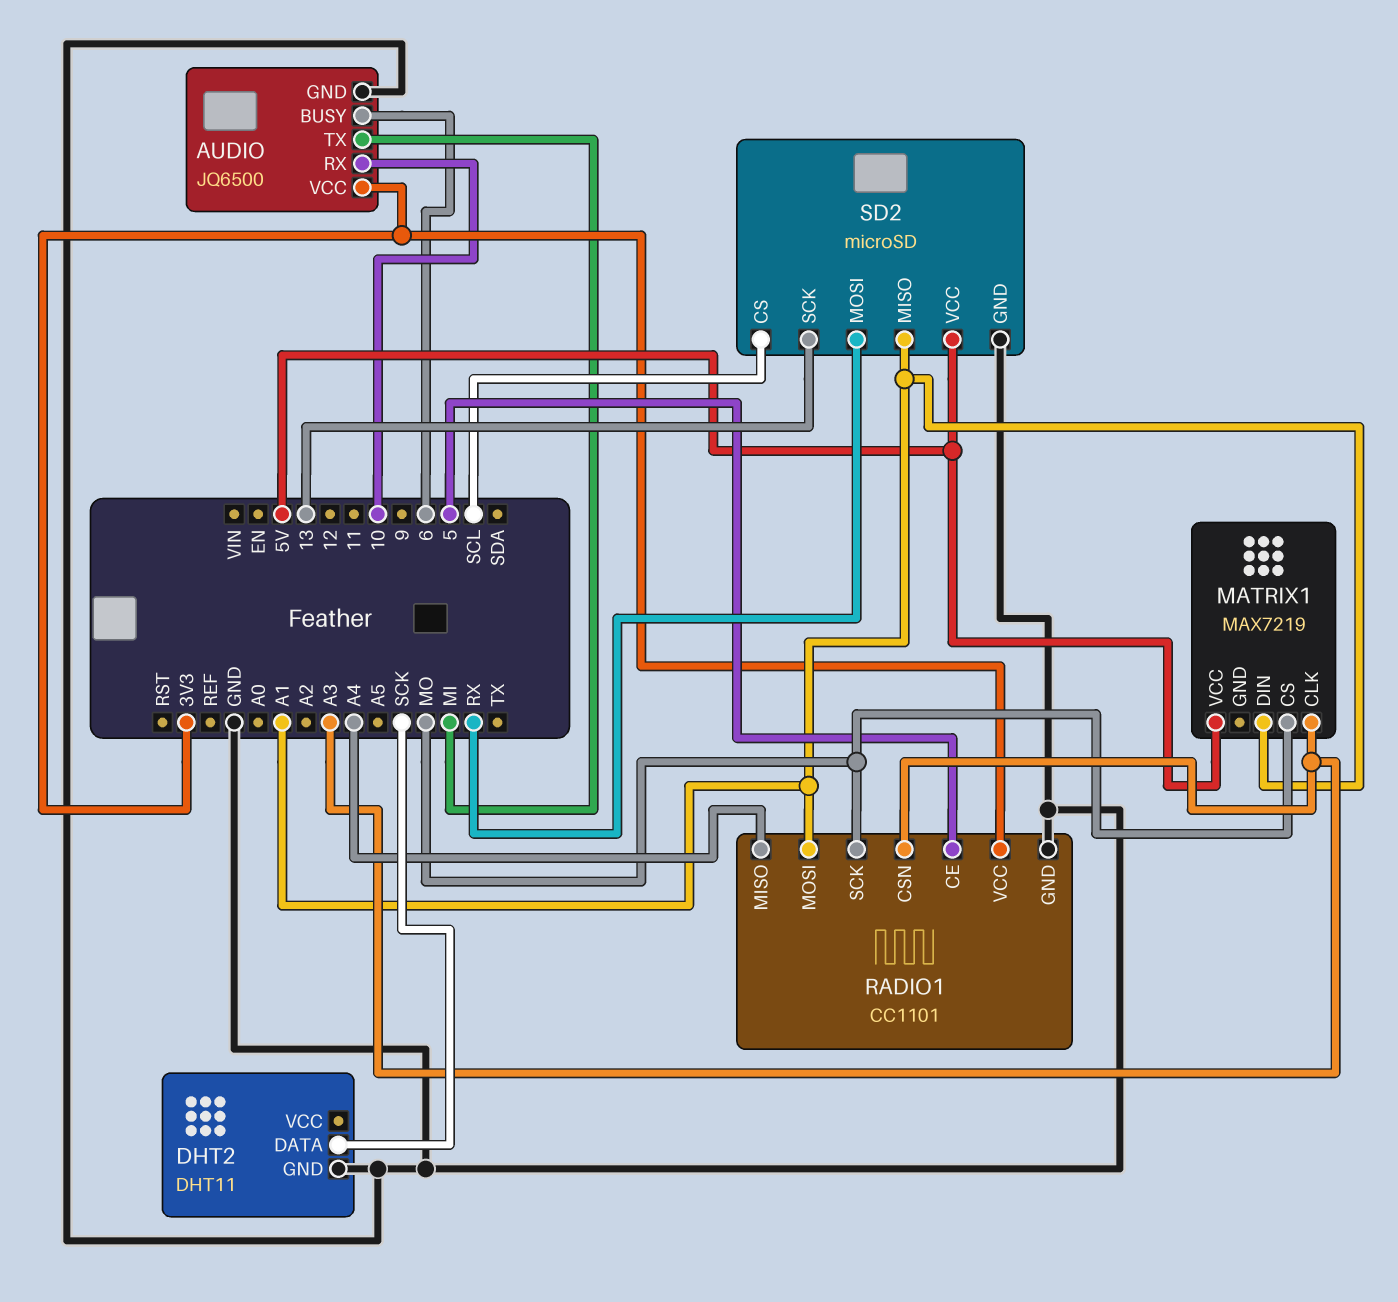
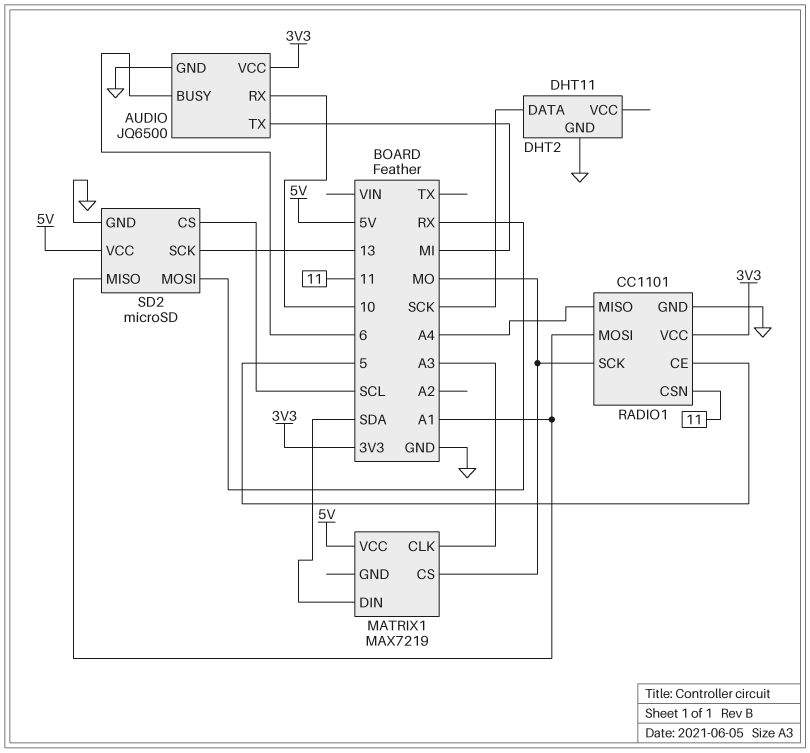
MATRIX1 pin DIN: A1 -> SDA
RADIO1 pin CSN: A3 -> 11

